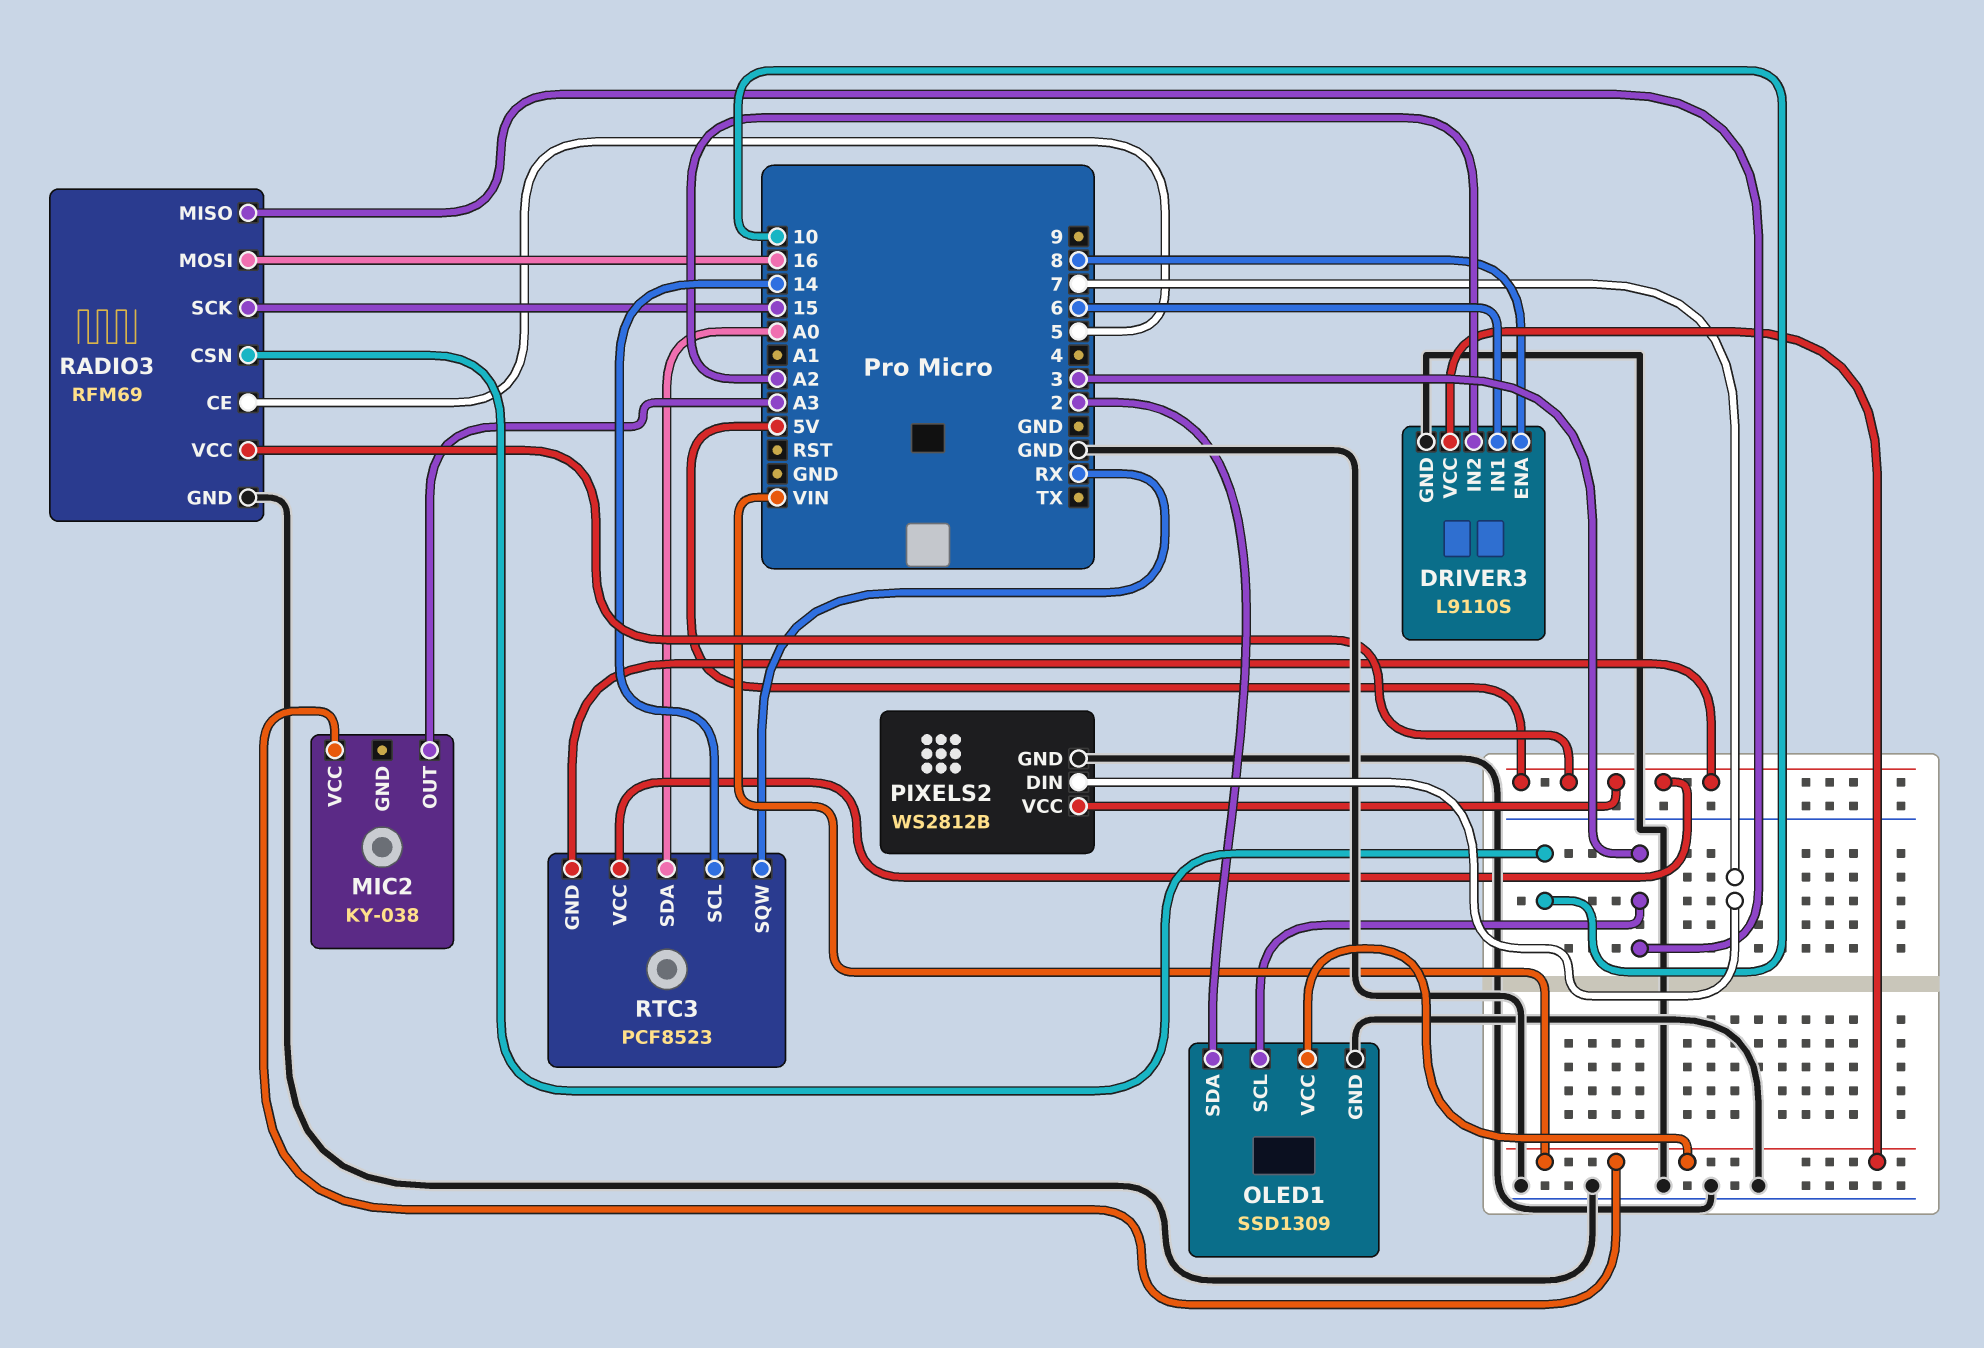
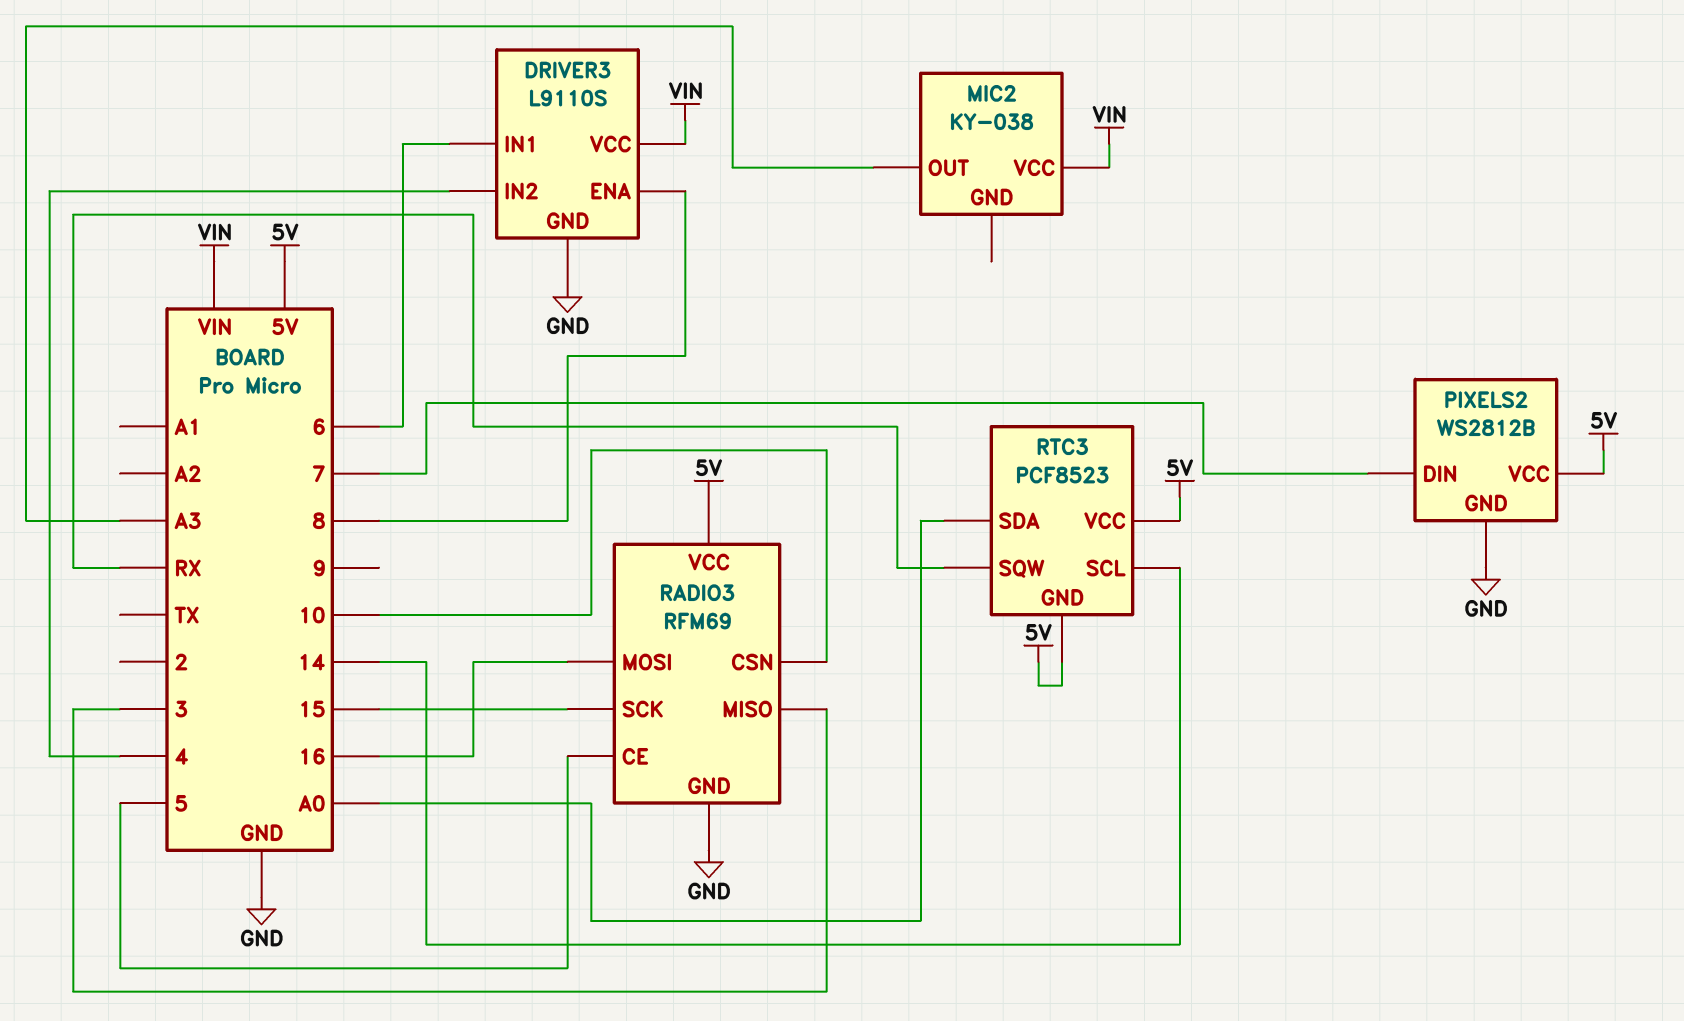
DRIVER3 pin IN2: A2 -> 4
OLED1: SSD1309 -> none
OLED1 pin GND: GND -> none
OLED1 pin SCL: 3 -> none
OLED1 pin SDA: 2 -> none
OLED1 pin VCC: VIN -> none

